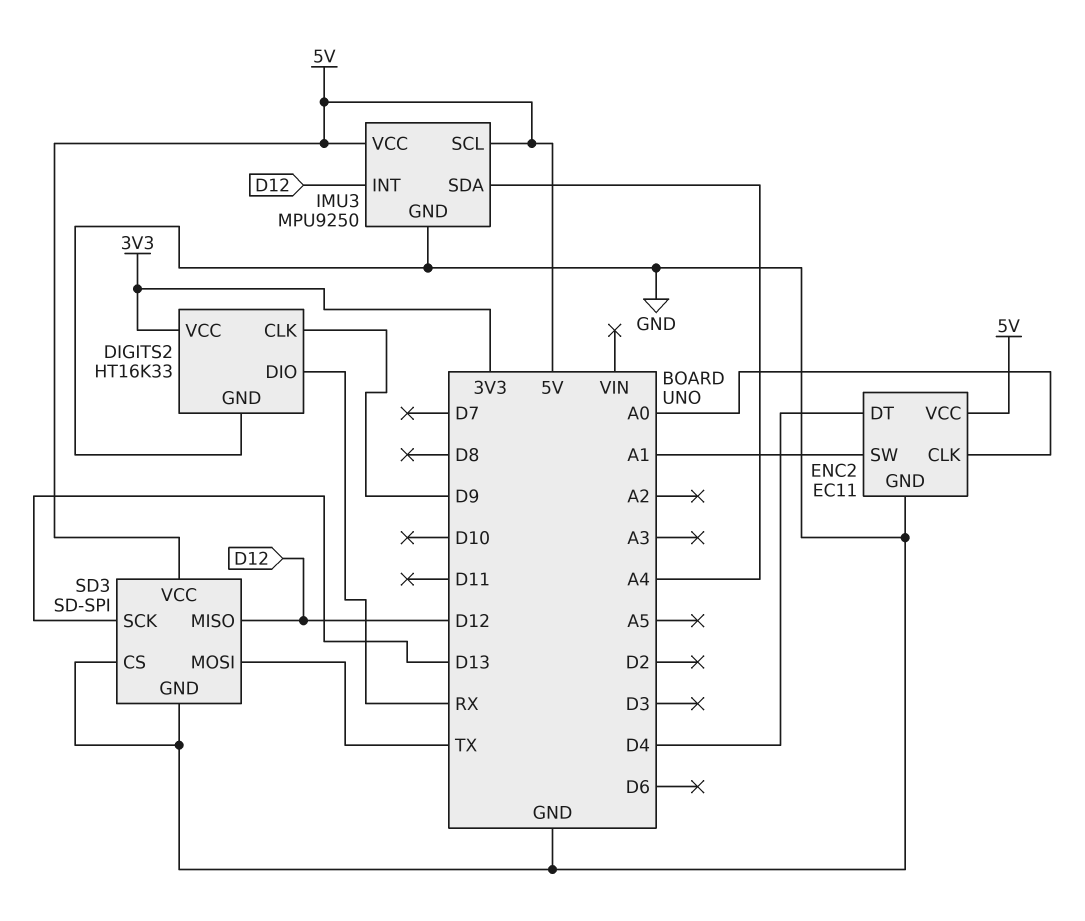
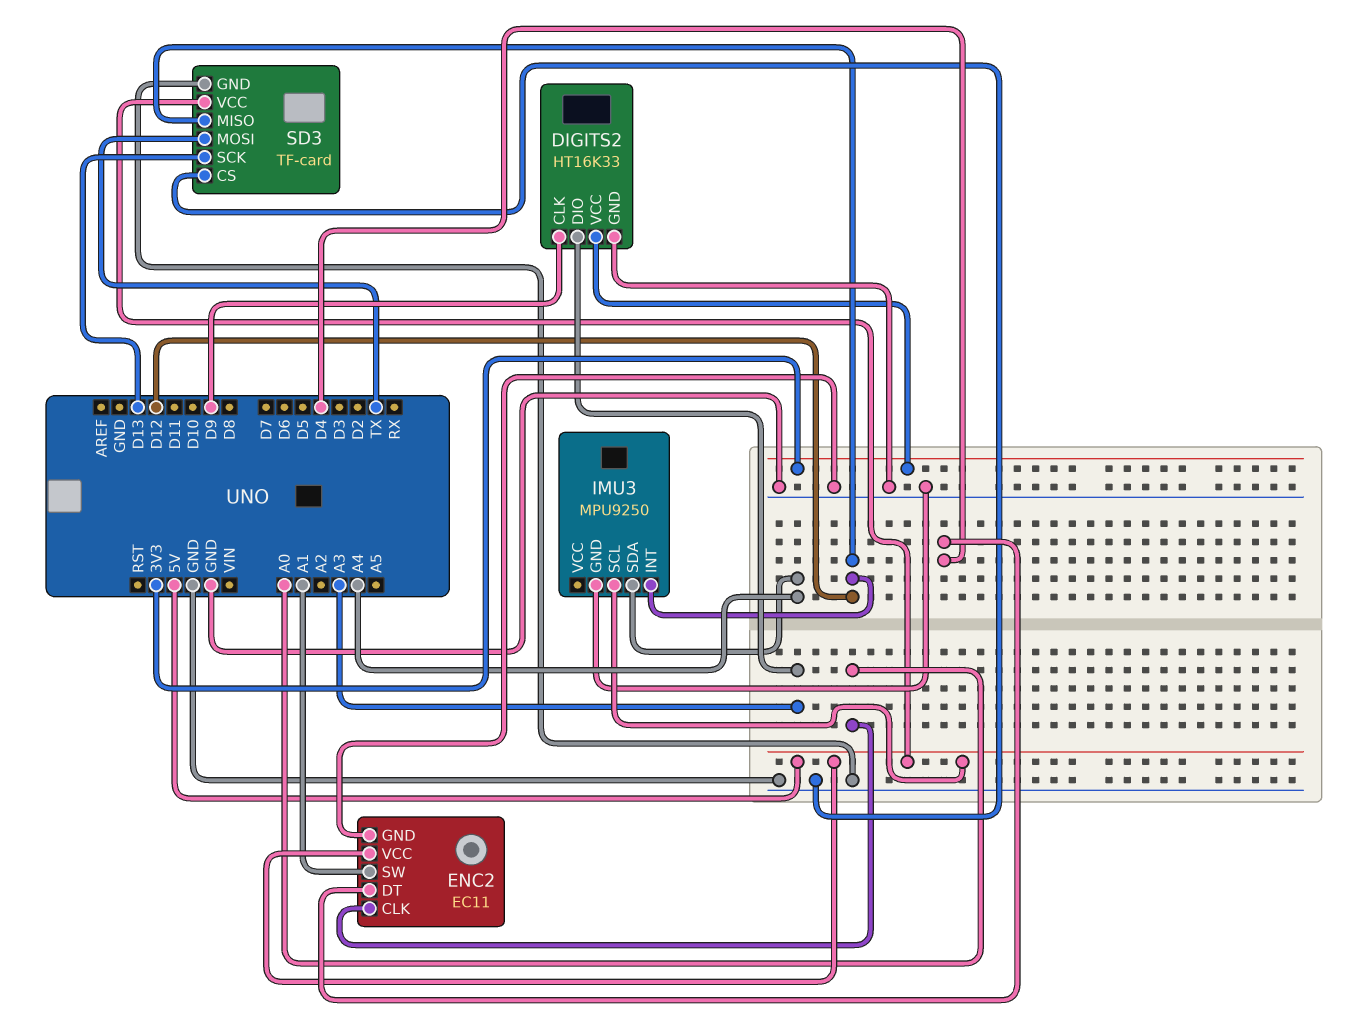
DIGITS2 pin DIO: RX -> A3
IMU3 pin VCC: 5V -> none
SD3: SD-SPI -> TF-card

